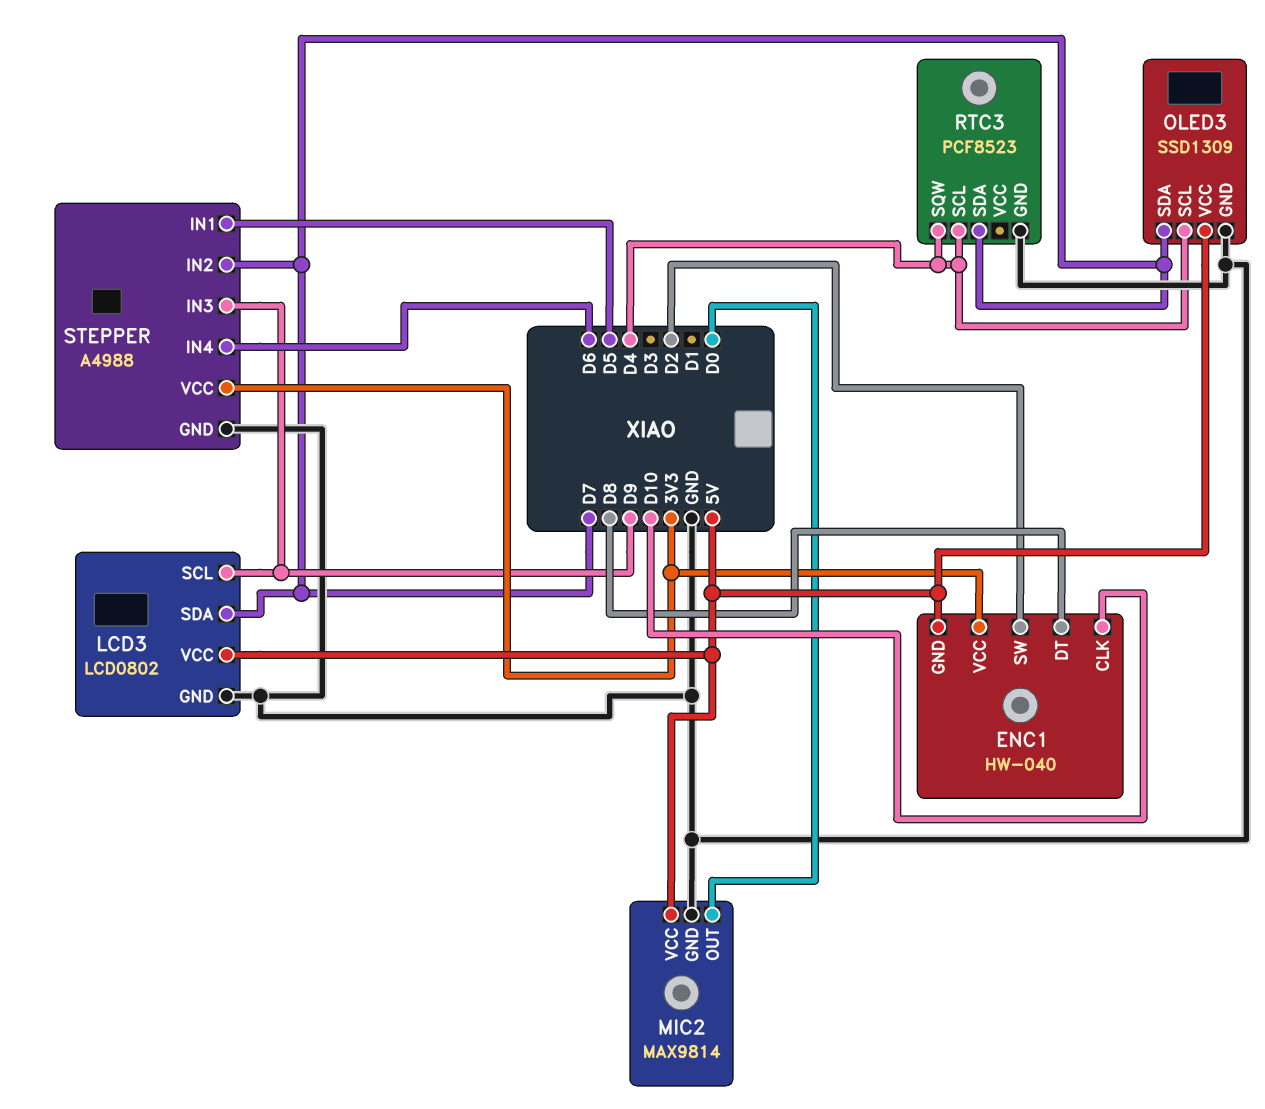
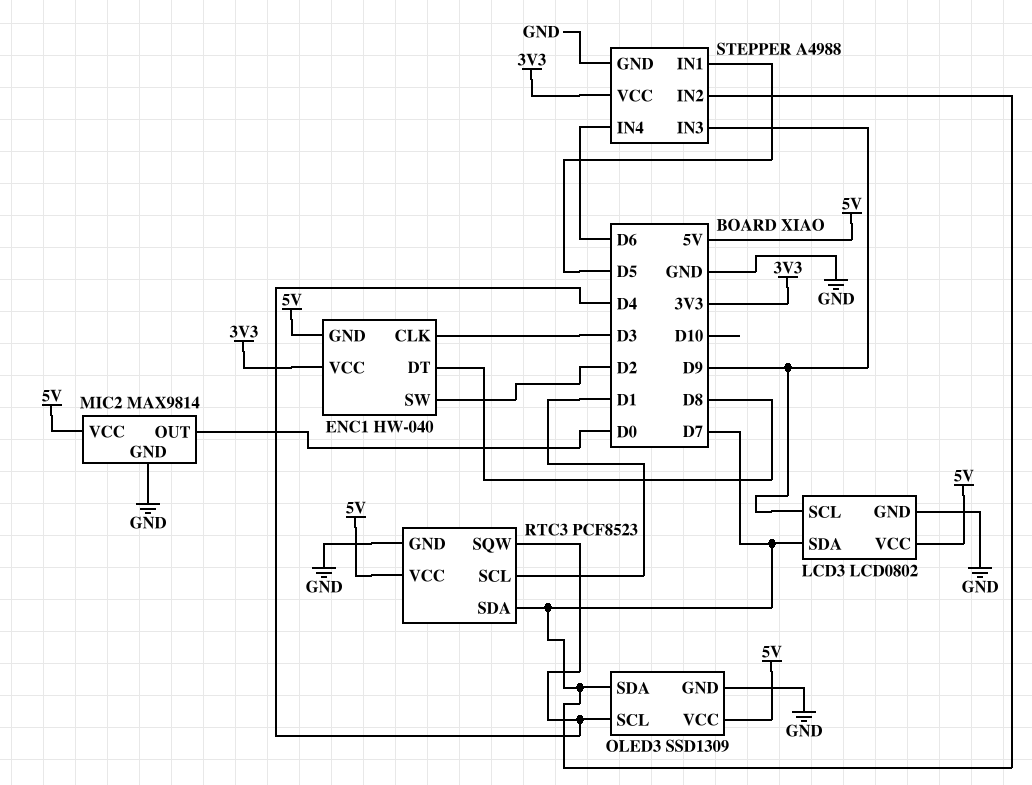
ENC1 pin CLK: D10 -> D3
RTC3 pin SCL: D4 -> D1
RTC3 pin VCC: none -> 5V

